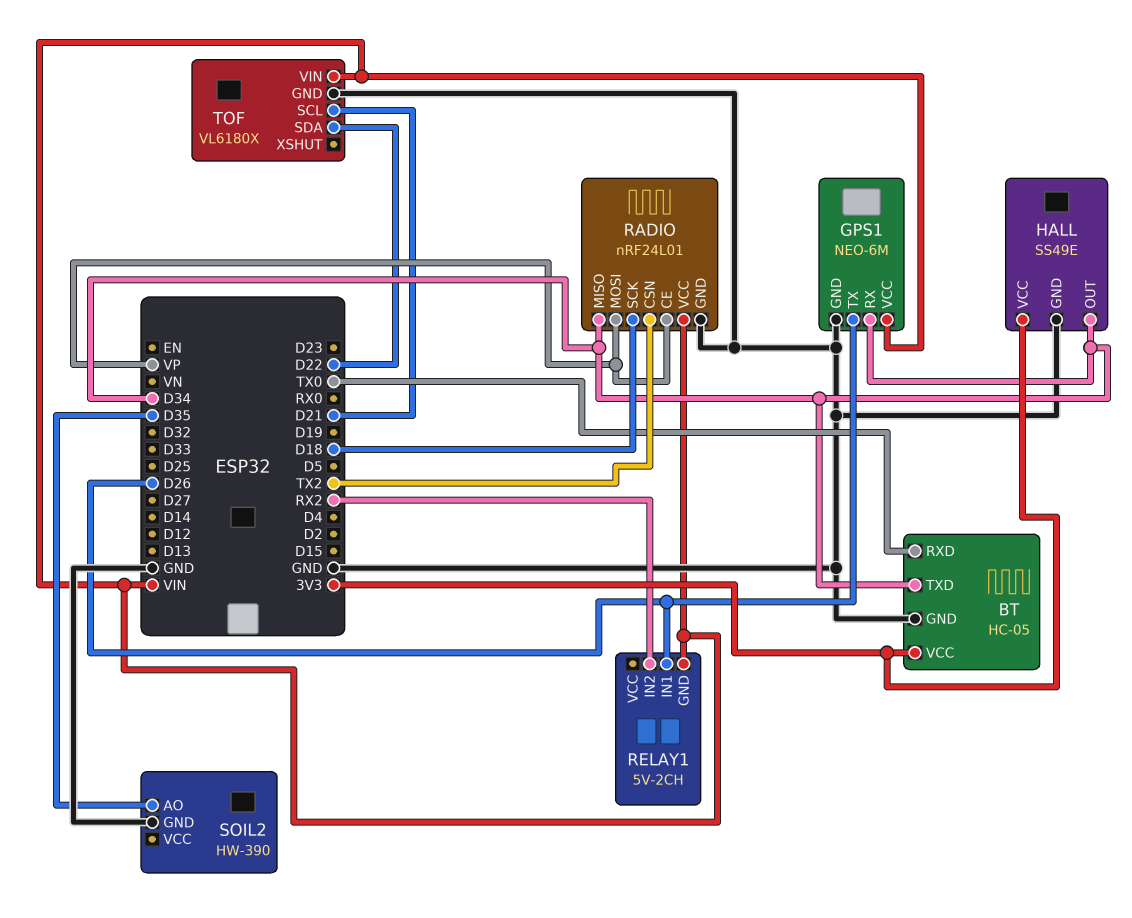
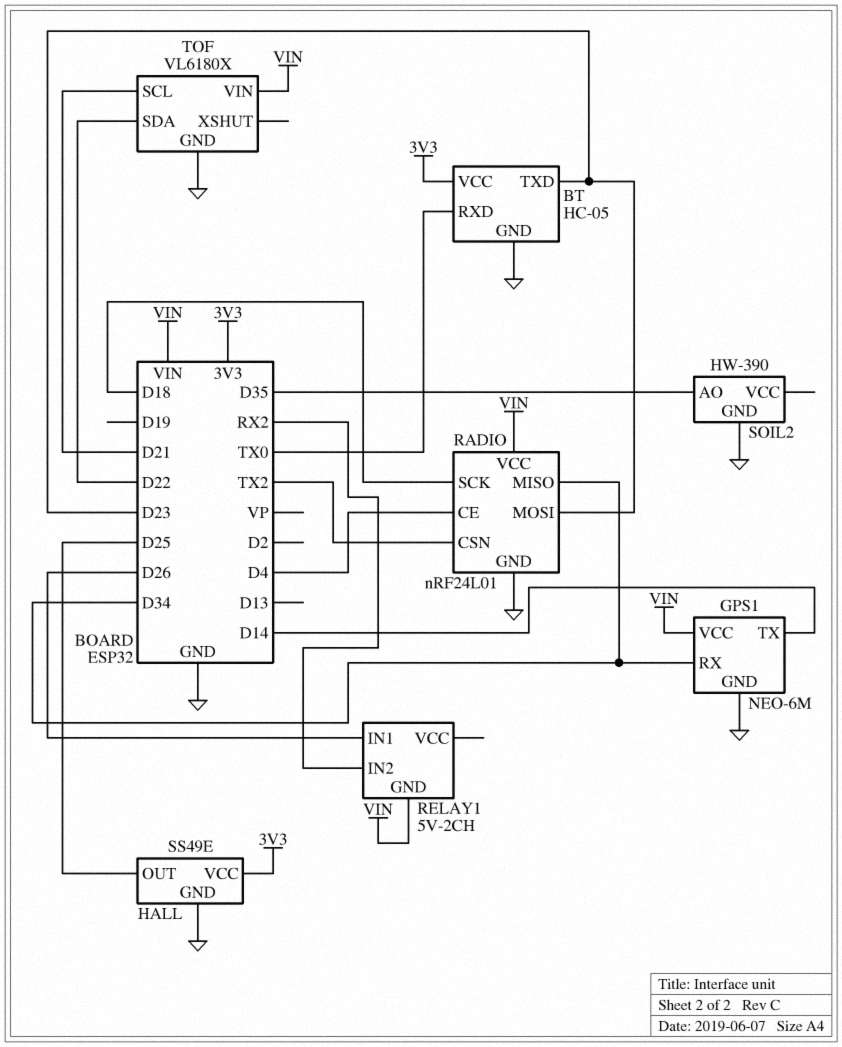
BT pin TXD: D34 -> D23
GPS1 pin TX: D26 -> D14
HALL pin OUT: D34 -> D25
RADIO pin CE: VP -> D4
RADIO pin MOSI: VP -> D23

